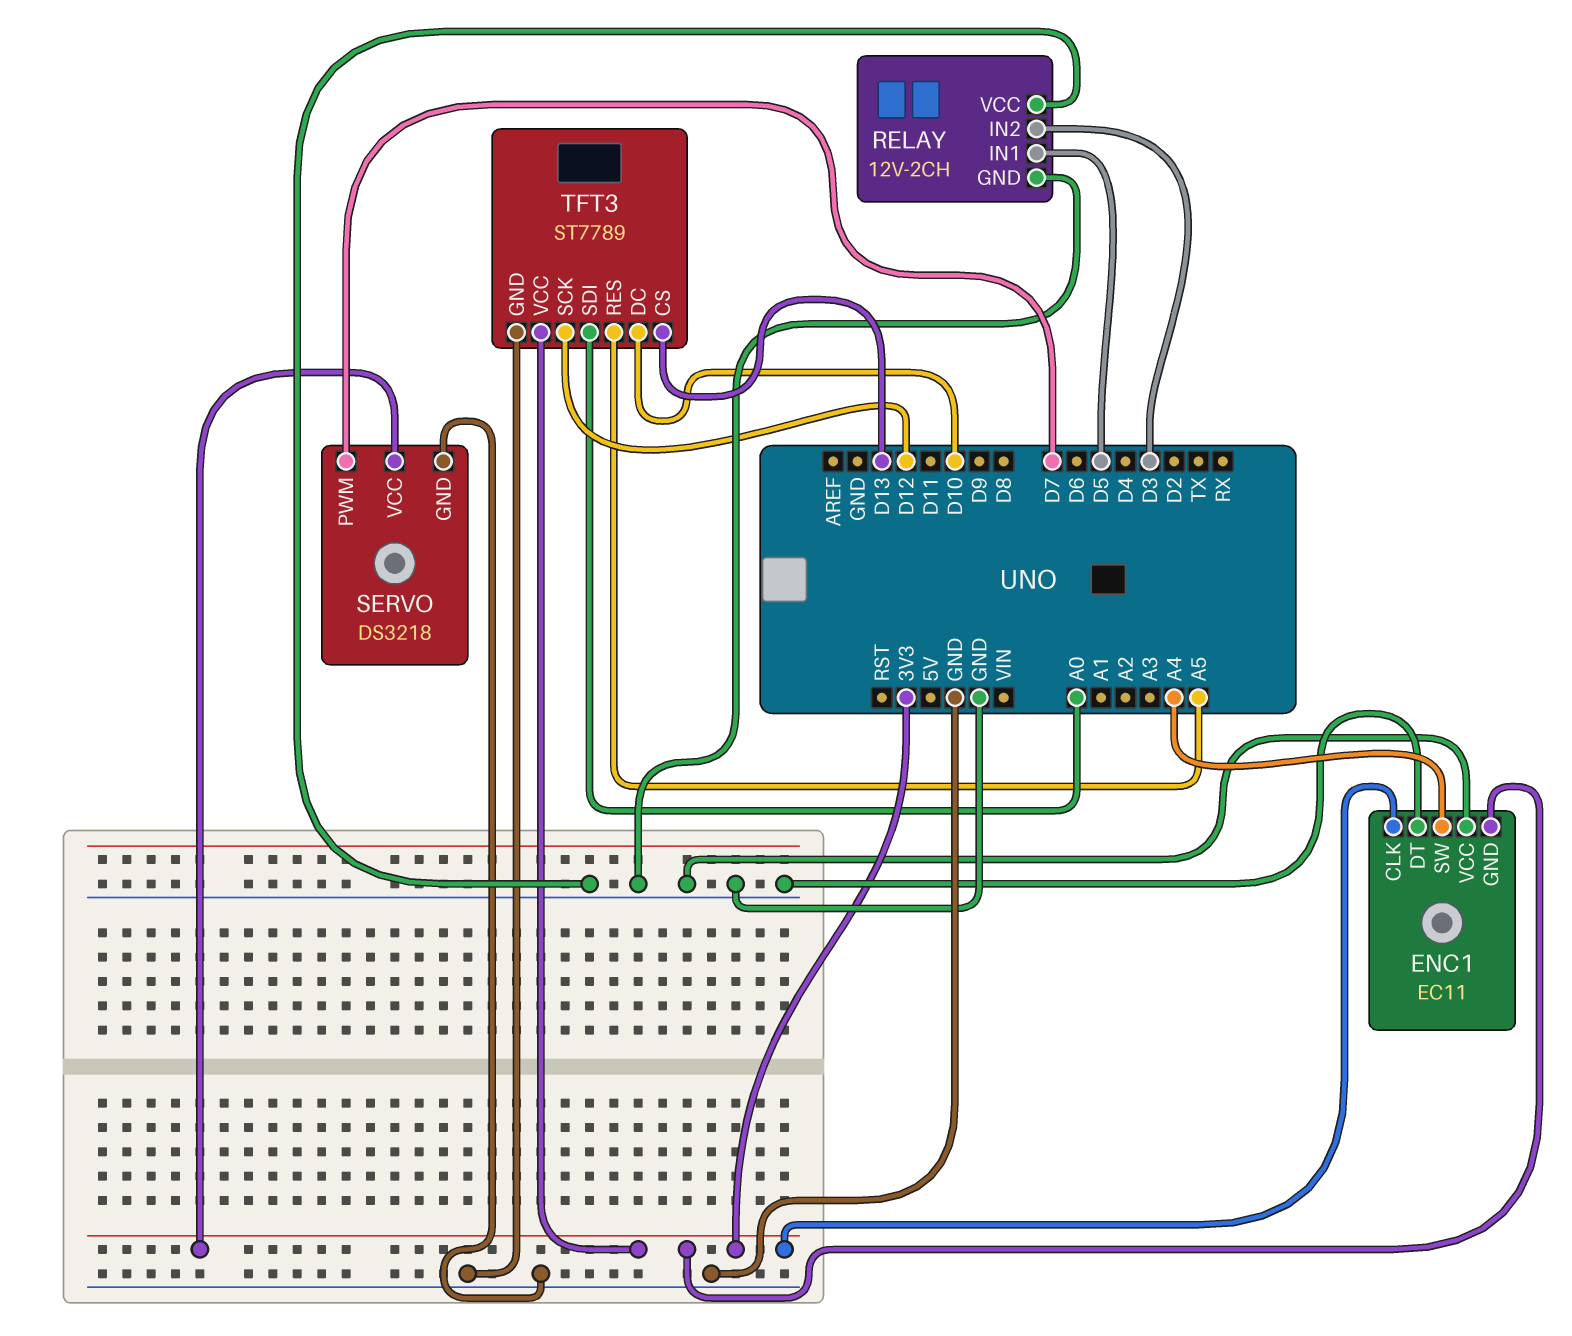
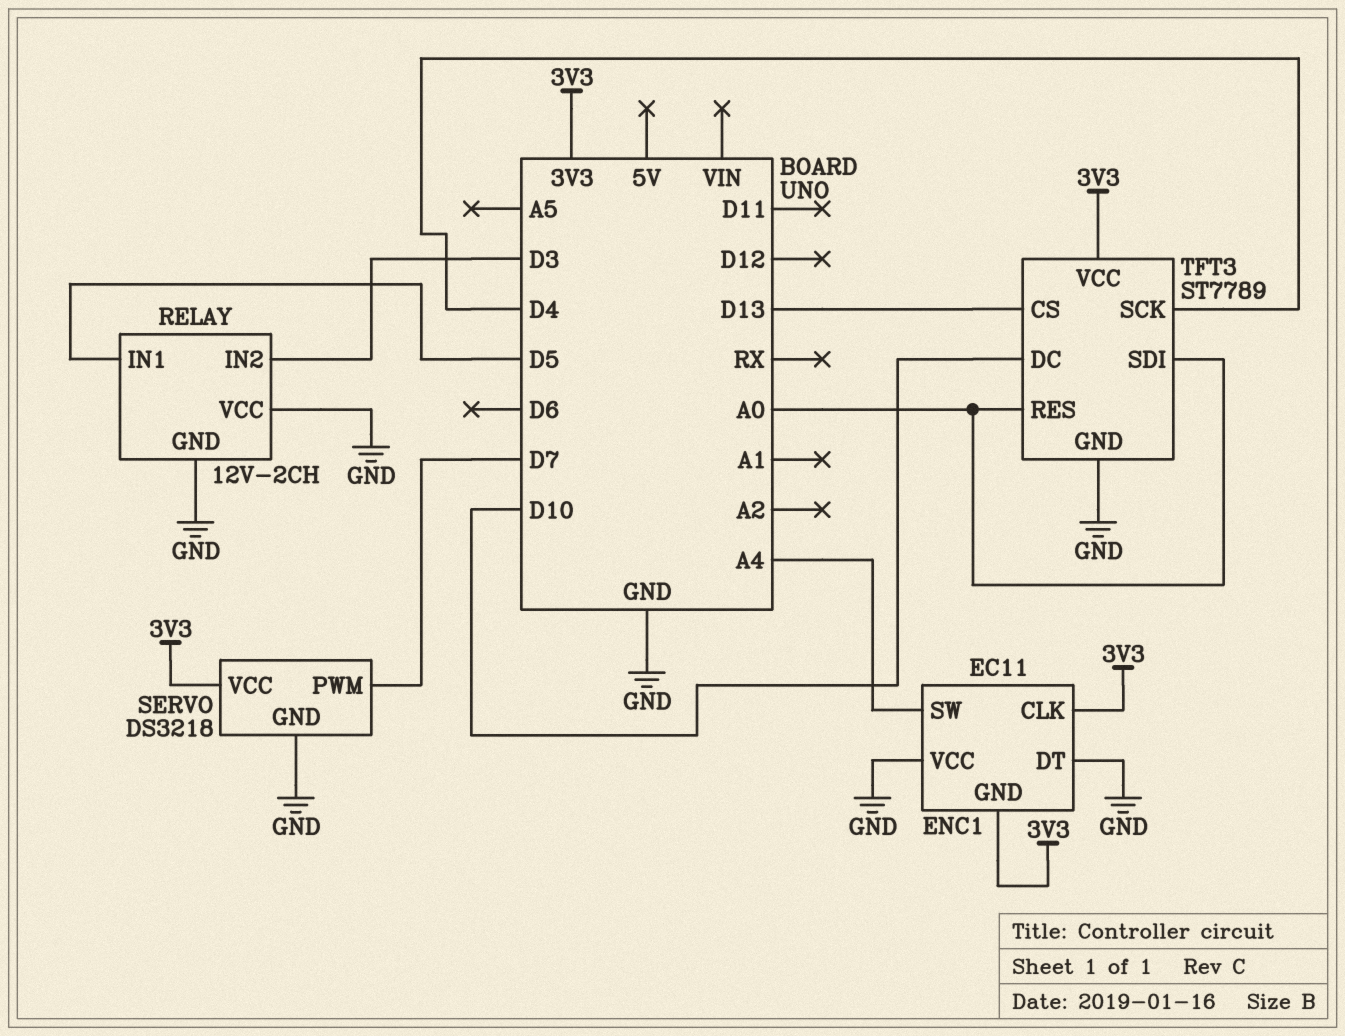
TFT3 pin RES: A5 -> A0
TFT3 pin SCK: D12 -> D4

